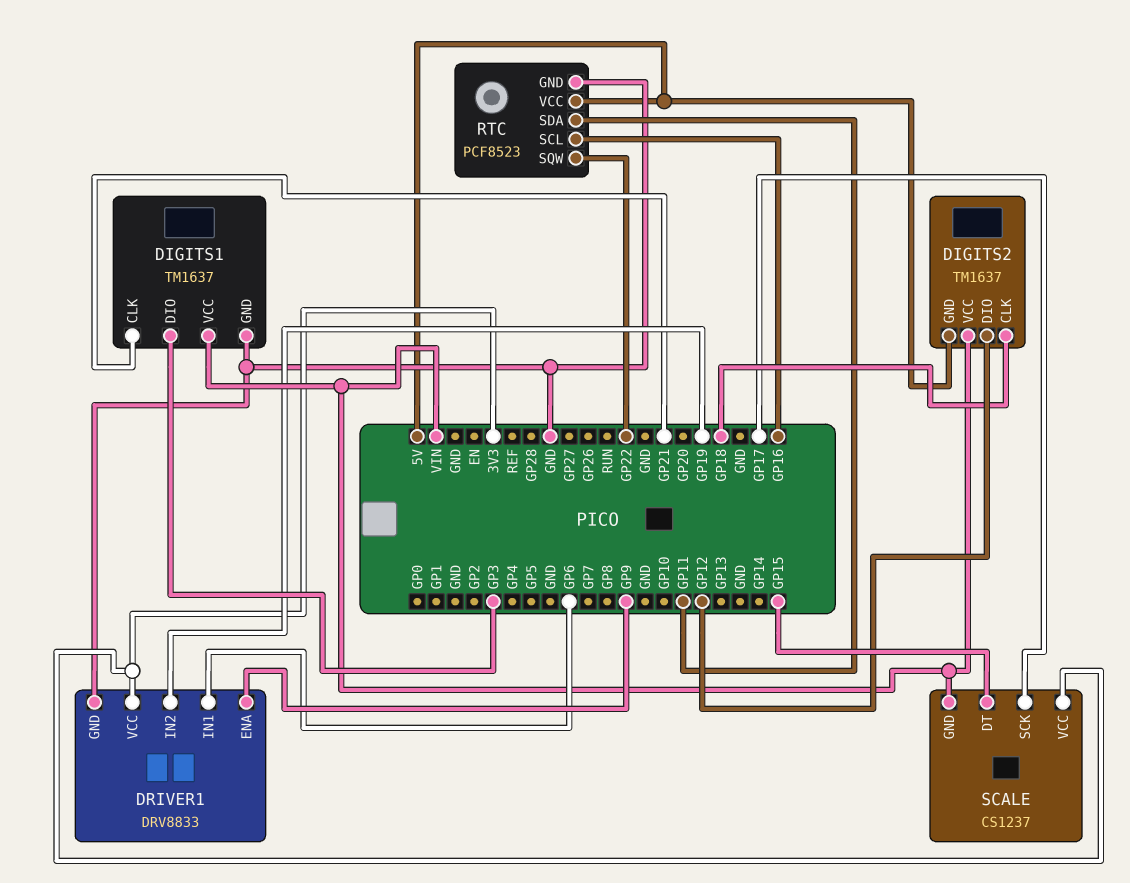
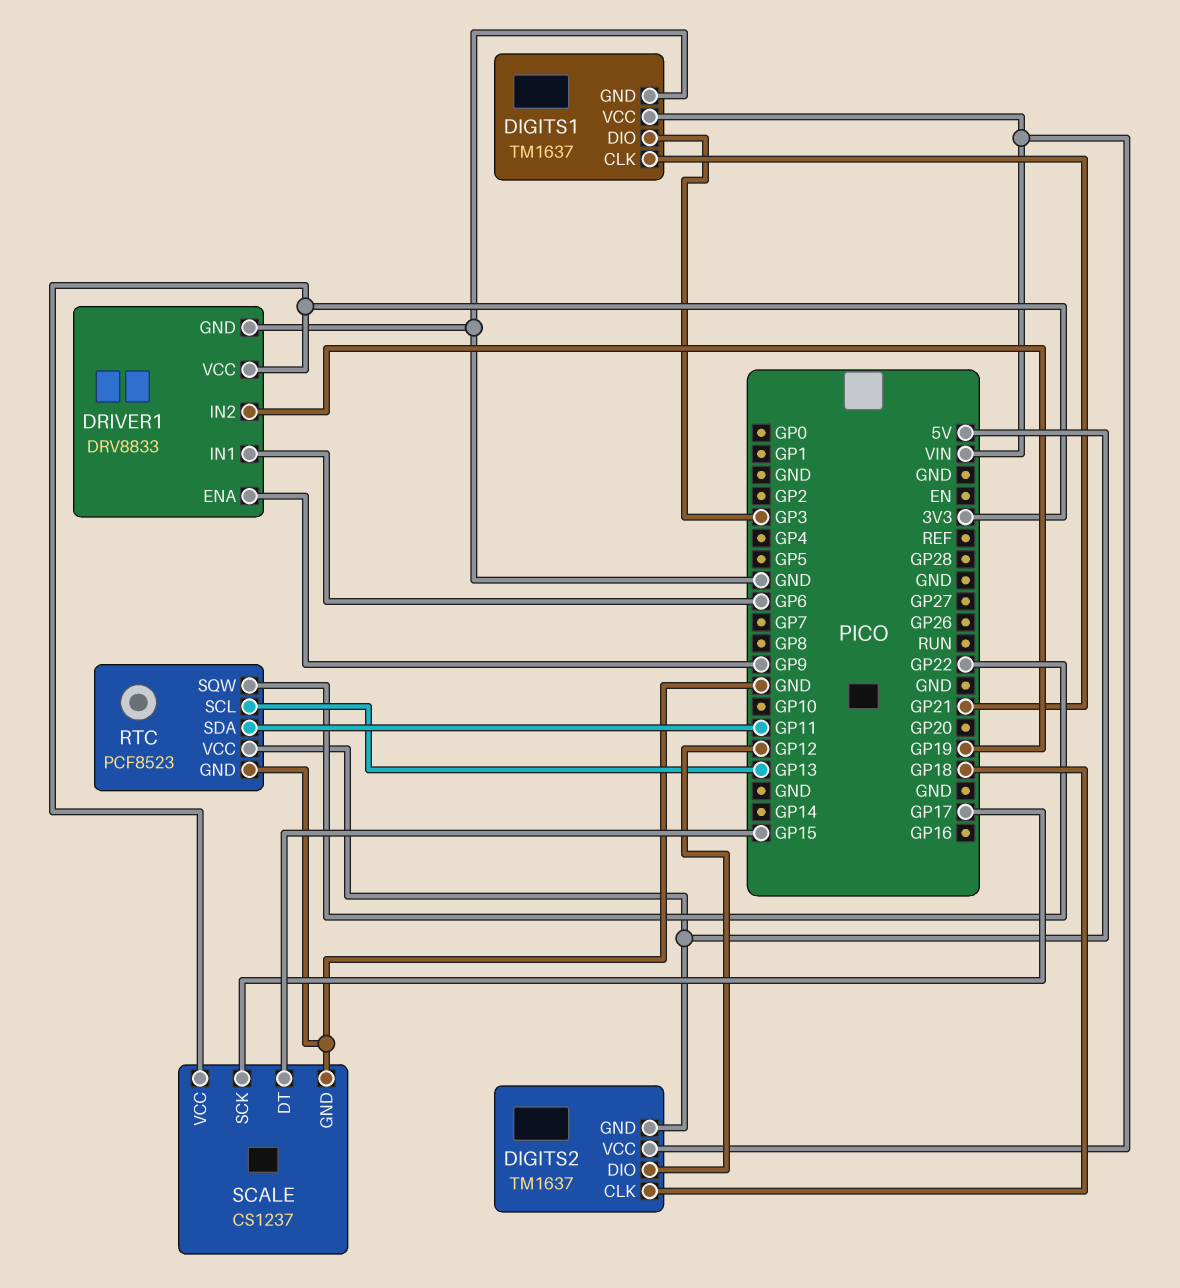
RTC pin SCL: GP16 -> GP13
SCALE pin GND: VIN -> GND

